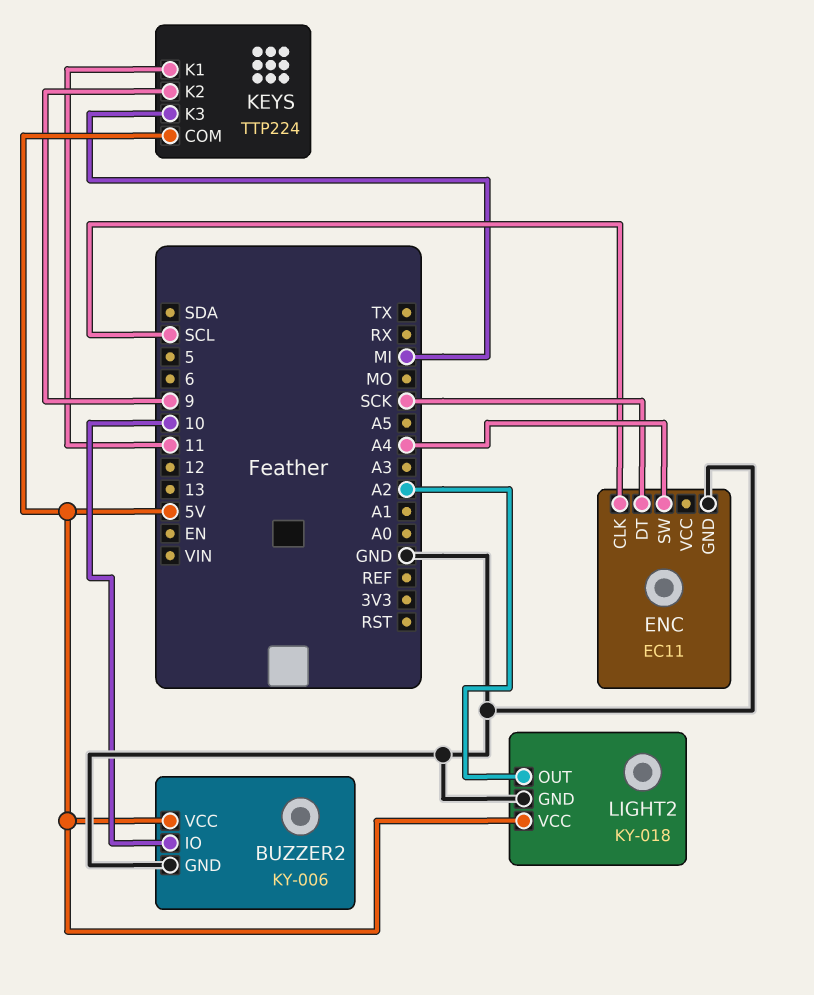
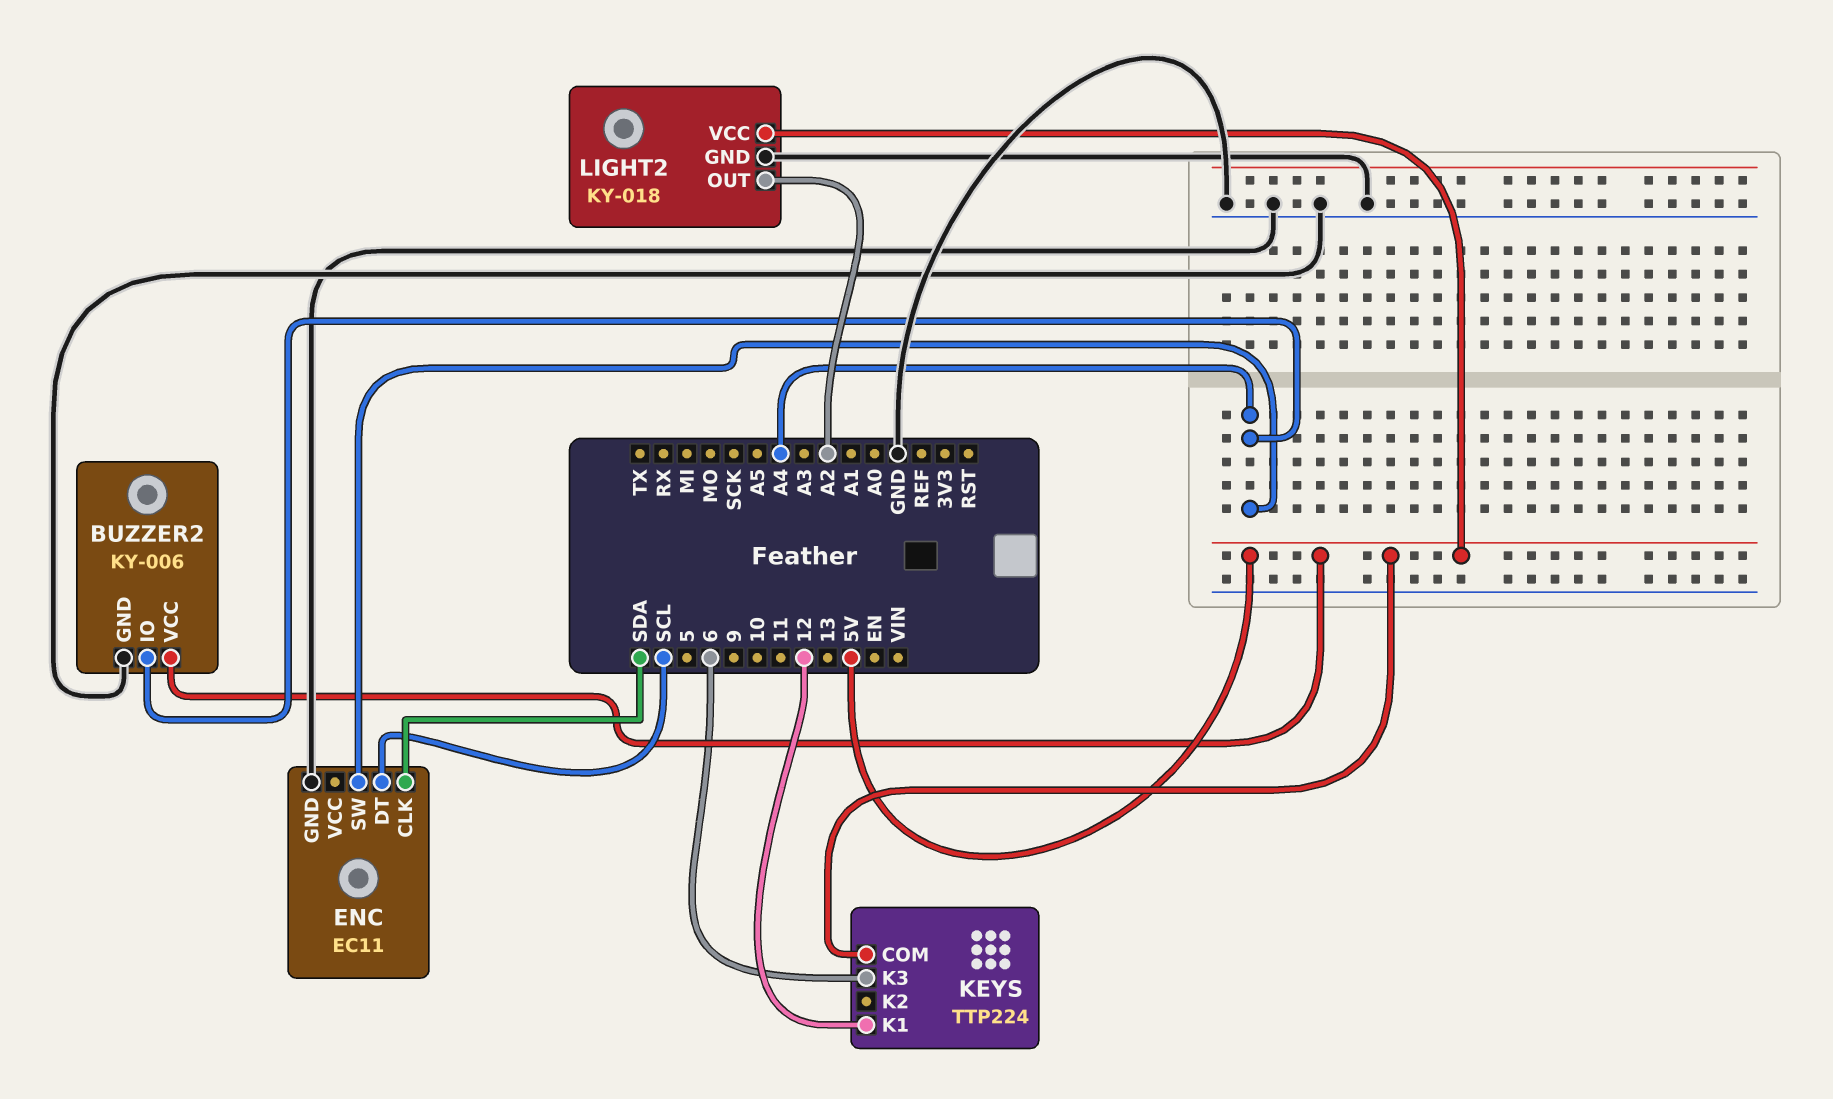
BUZZER2 pin IO: 10 -> A4
ENC pin CLK: SCL -> SDA
ENC pin DT: SCK -> SCL
KEYS pin K1: 11 -> 12
KEYS pin K2: 9 -> none
KEYS pin K3: MI -> 6

